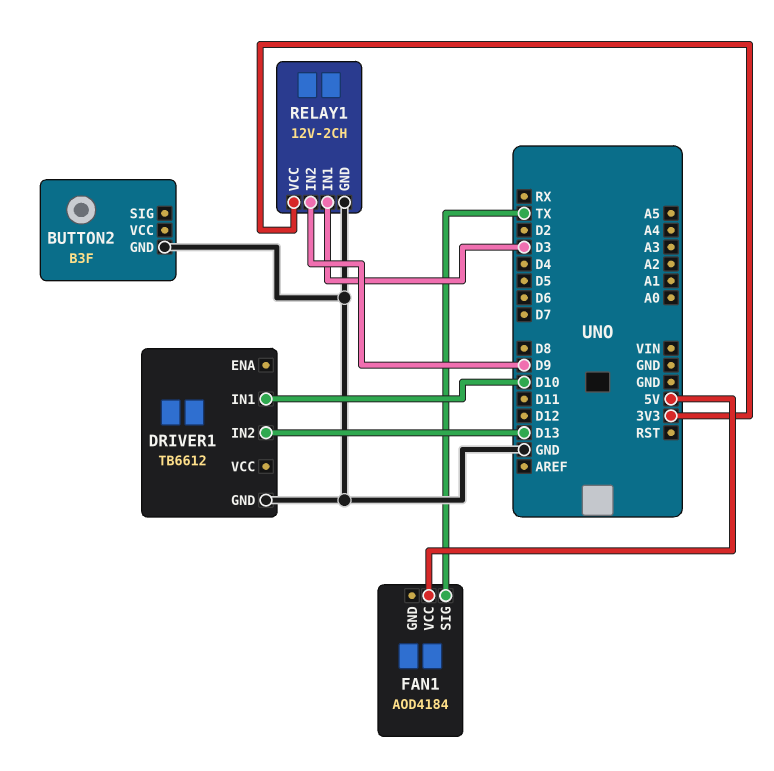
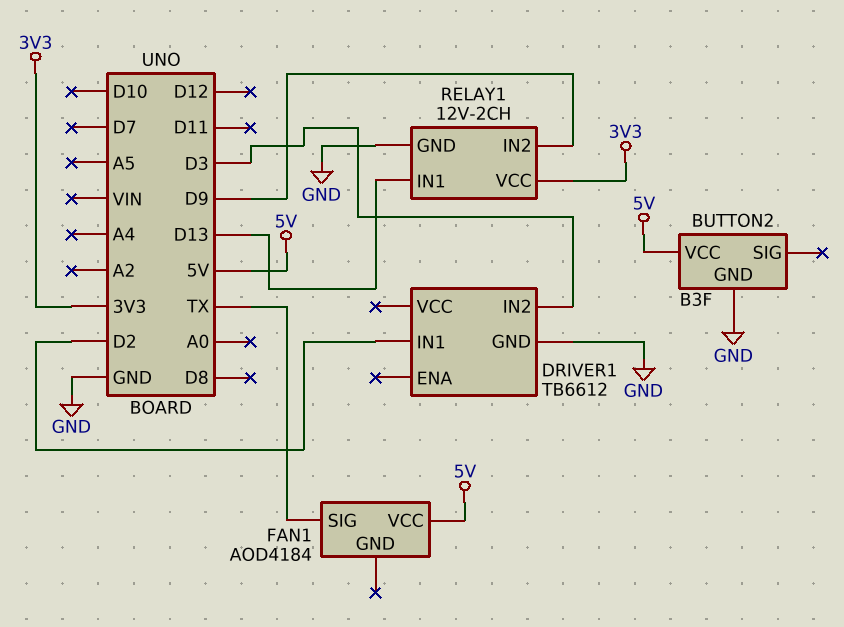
BUTTON2 pin VCC: none -> 5V
DRIVER1 pin IN1: D10 -> D2
DRIVER1 pin IN2: D13 -> D3
RELAY1 pin IN1: D3 -> D13

